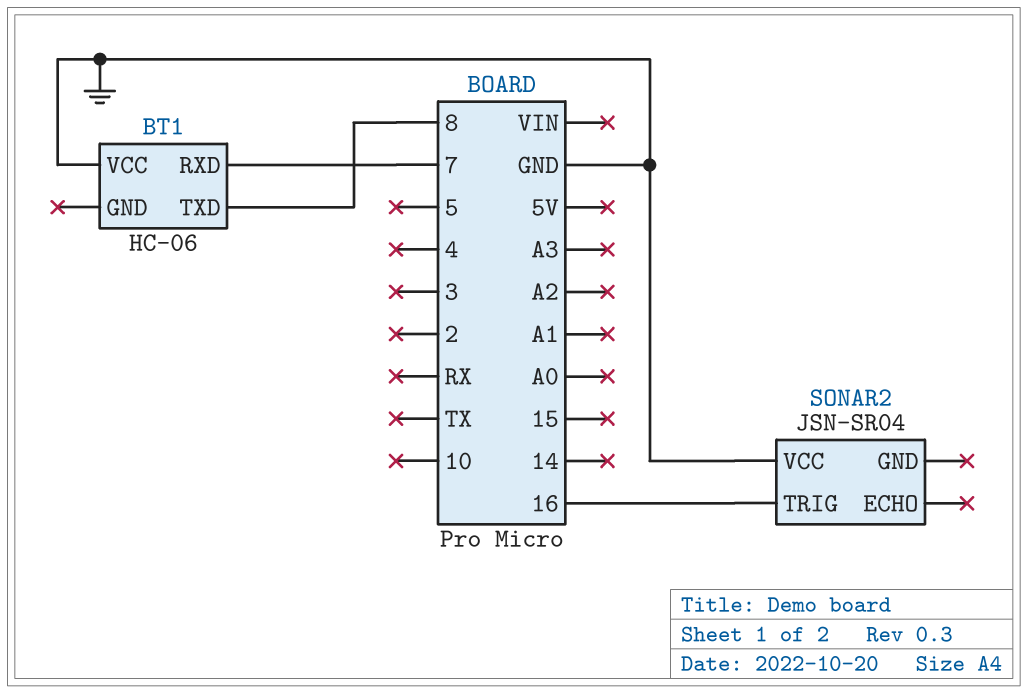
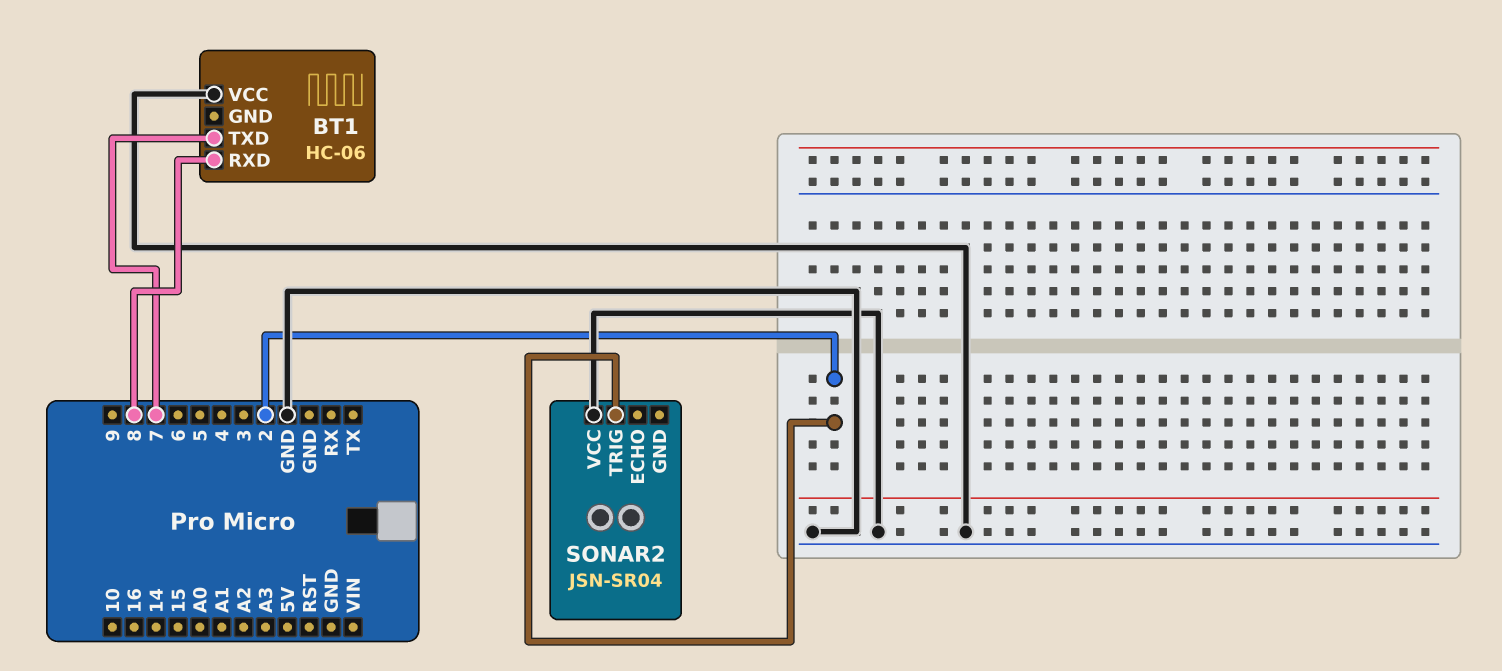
BT1 pin RXD: 7 -> 8
BT1 pin TXD: 8 -> 7
SONAR2 pin TRIG: 16 -> 2

